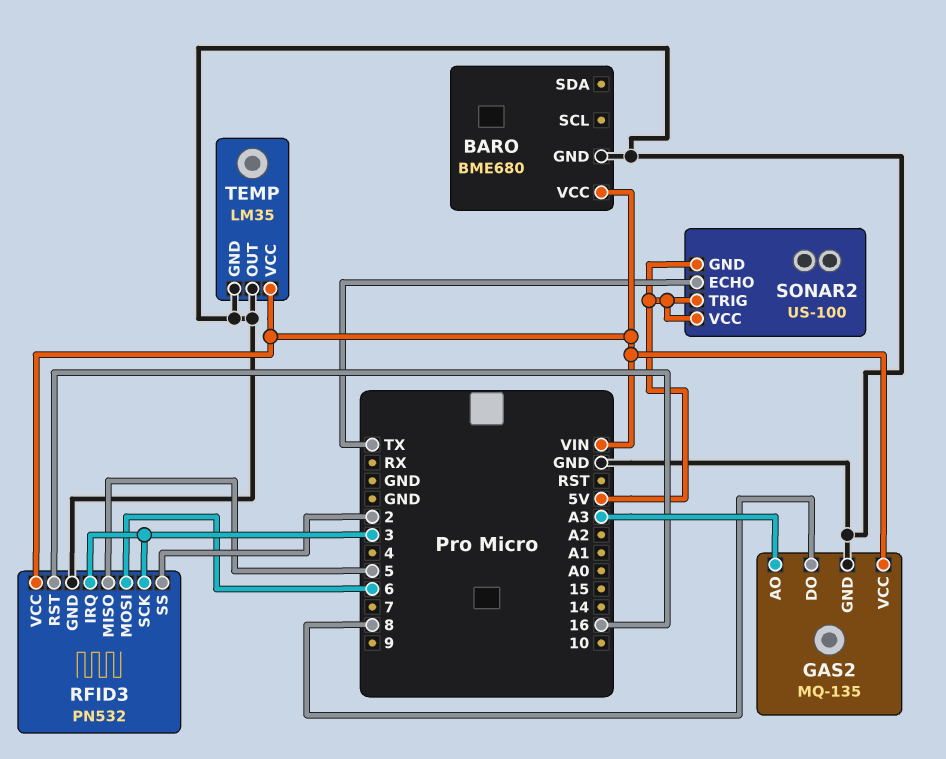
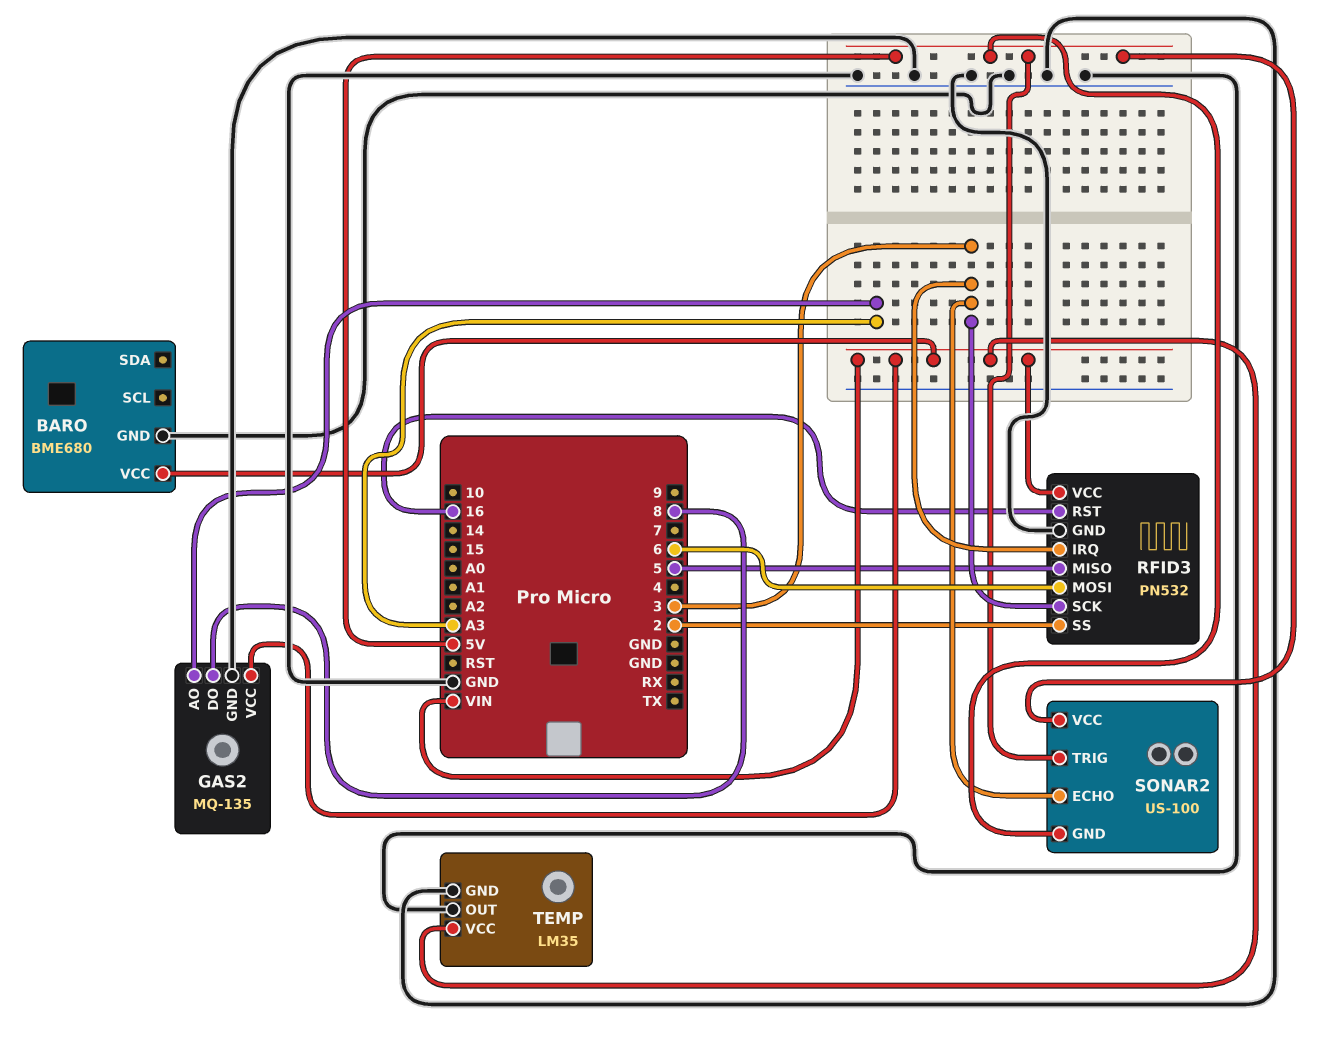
SONAR2 pin ECHO: TX -> 3

